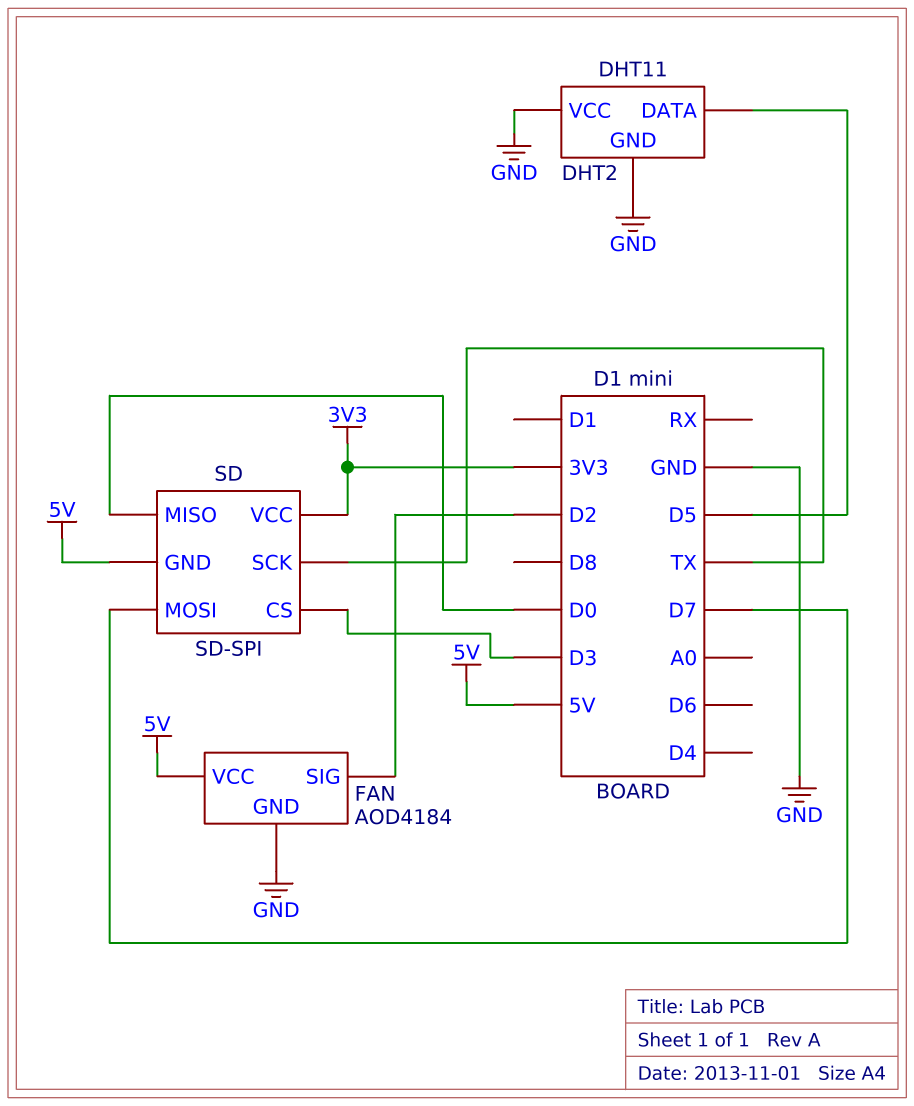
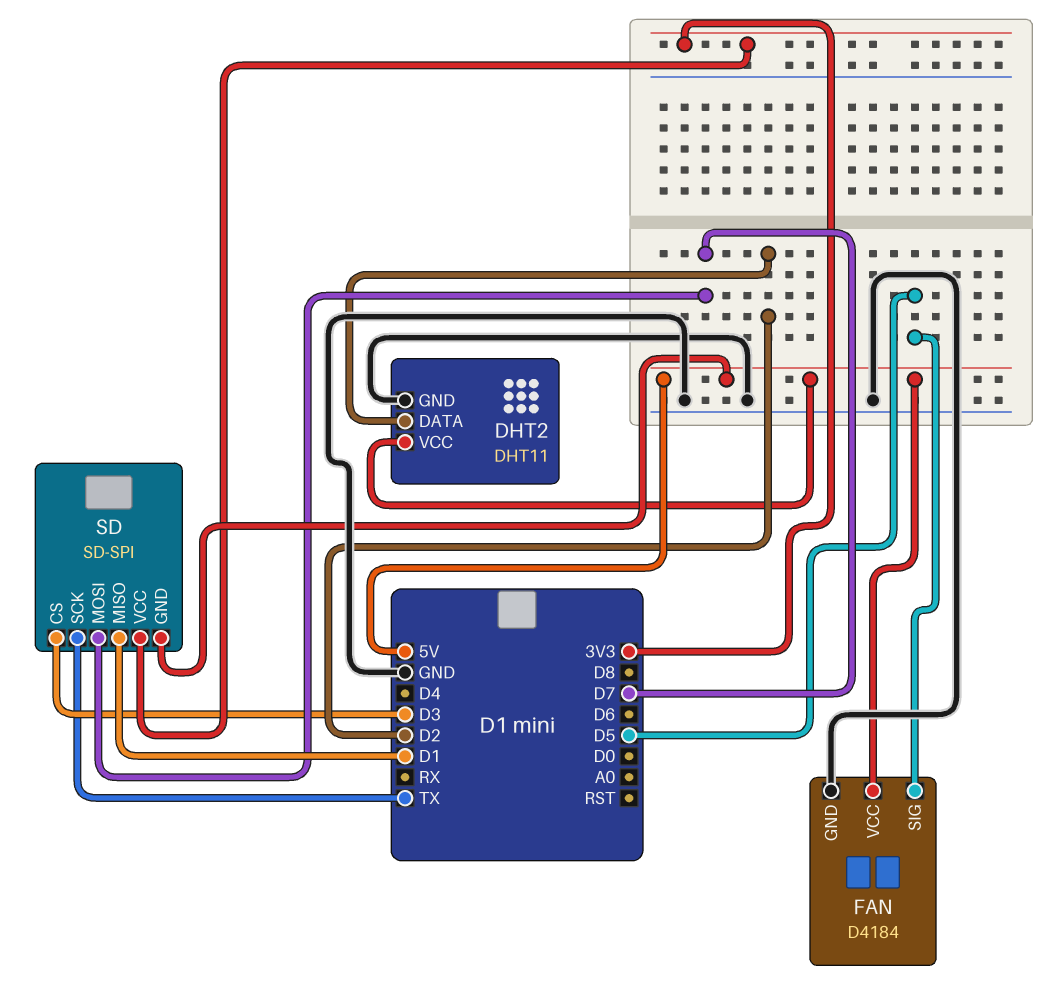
DHT2 pin DATA: D5 -> D2
DHT2 pin VCC: GND -> 5V
FAN: AOD4184 -> D4184
FAN pin SIG: D2 -> D5
SD pin MISO: D0 -> D1

